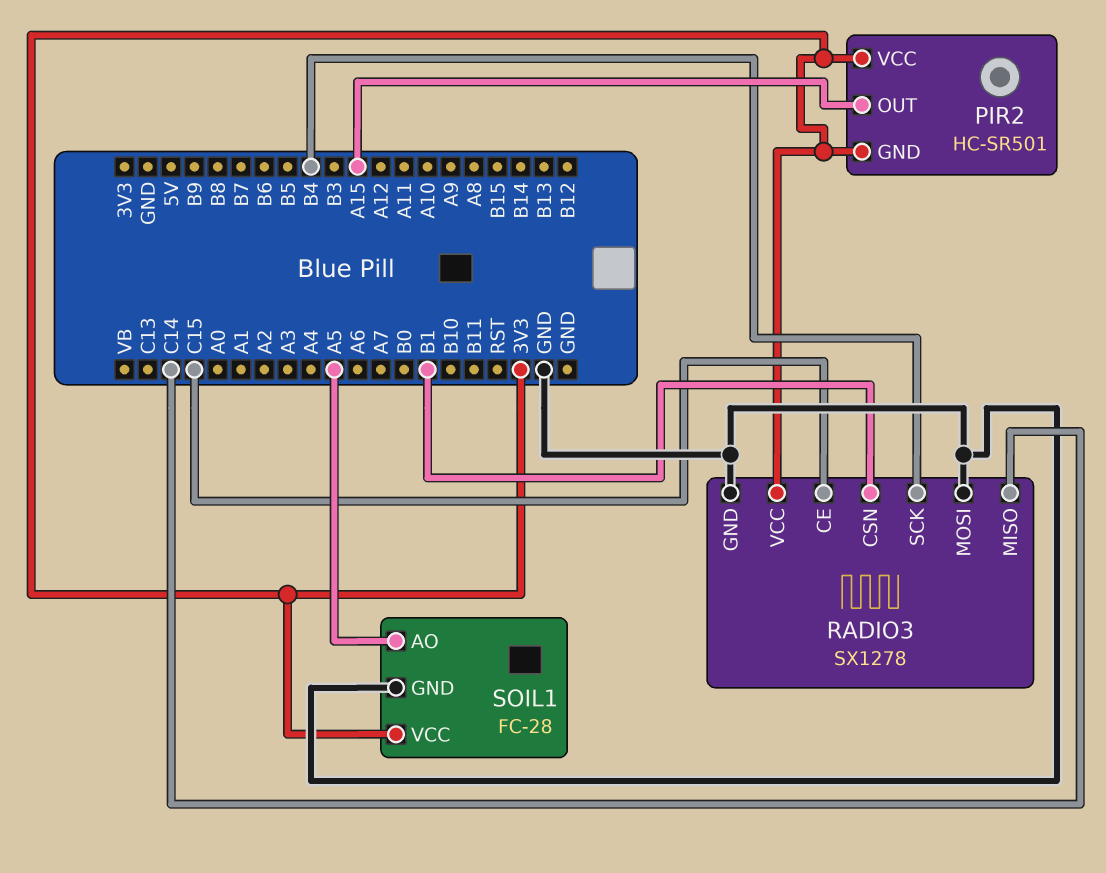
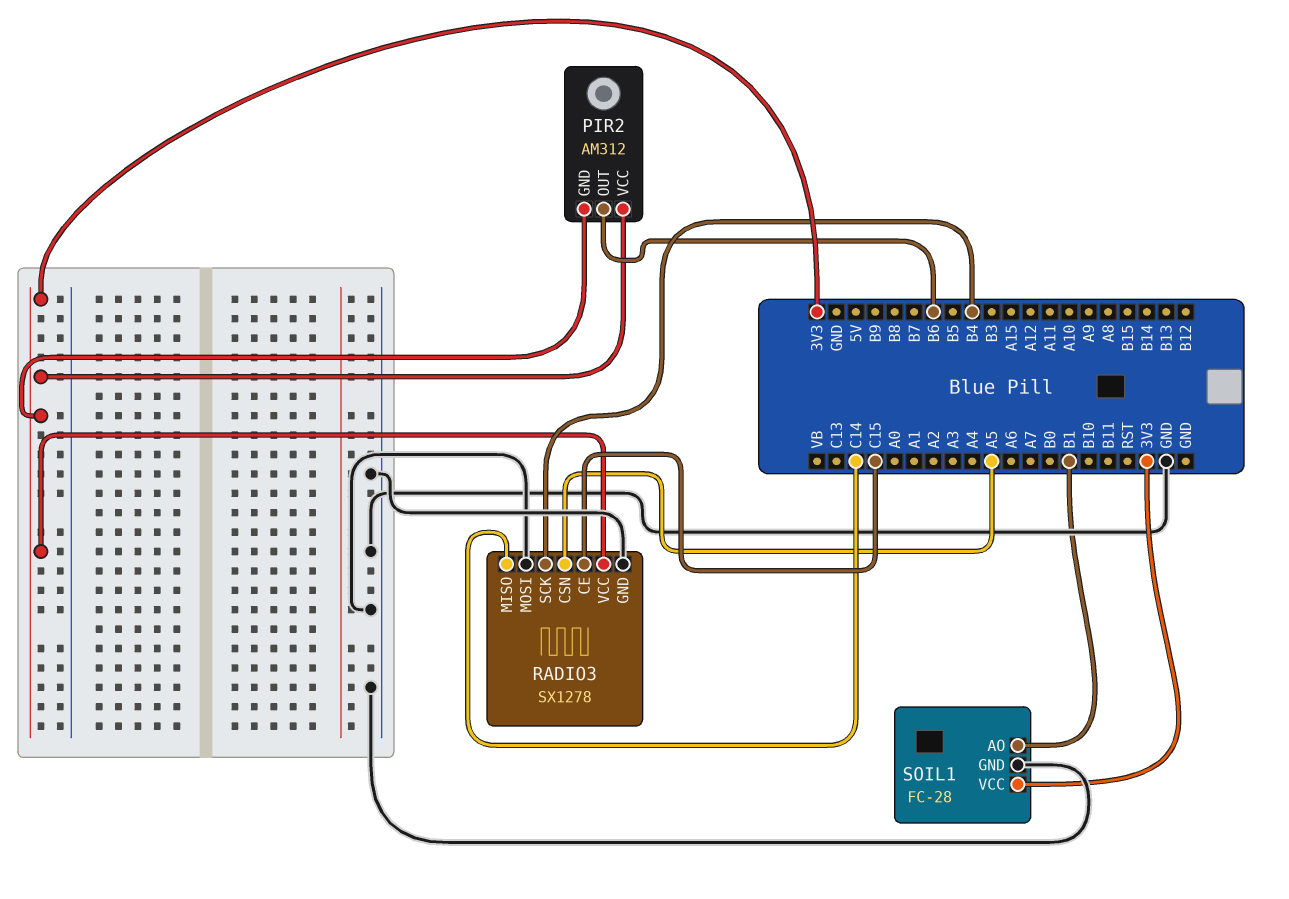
PIR2: HC-SR501 -> AM312
PIR2 pin OUT: A15 -> B6
RADIO3 pin CSN: B1 -> A5
SOIL1 pin AO: A5 -> B1

